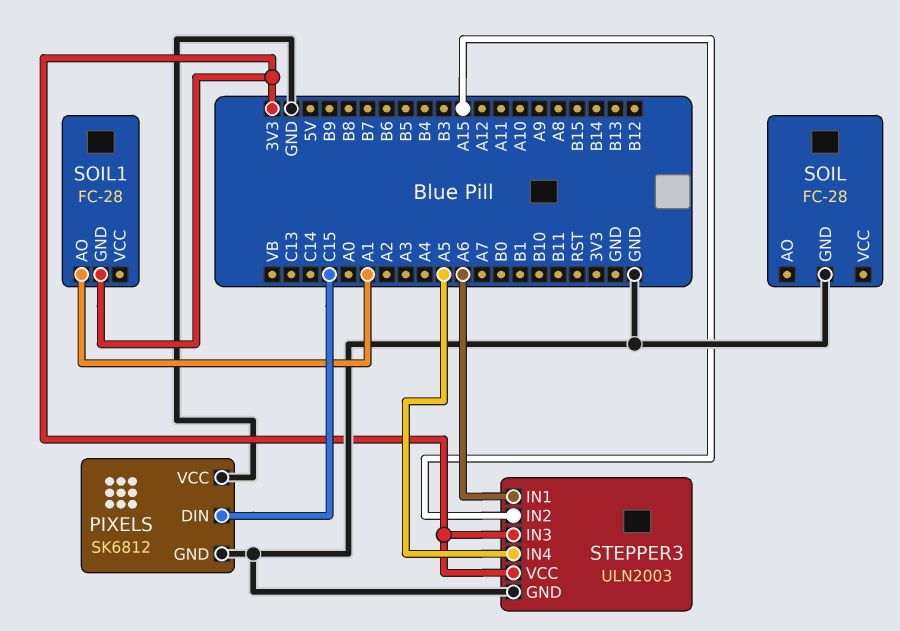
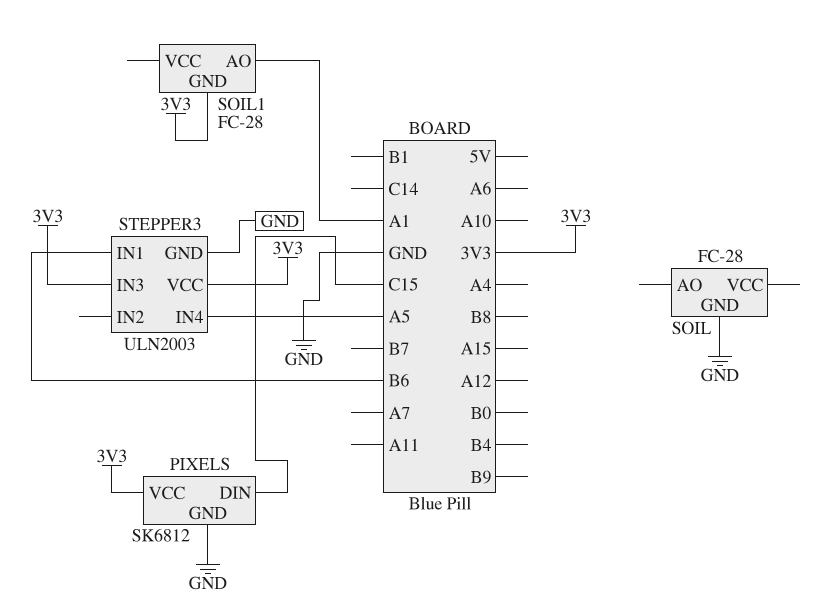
PIXELS pin VCC: GND -> 3V3
STEPPER3 pin IN1: A6 -> B6
STEPPER3 pin IN2: A15 -> none

